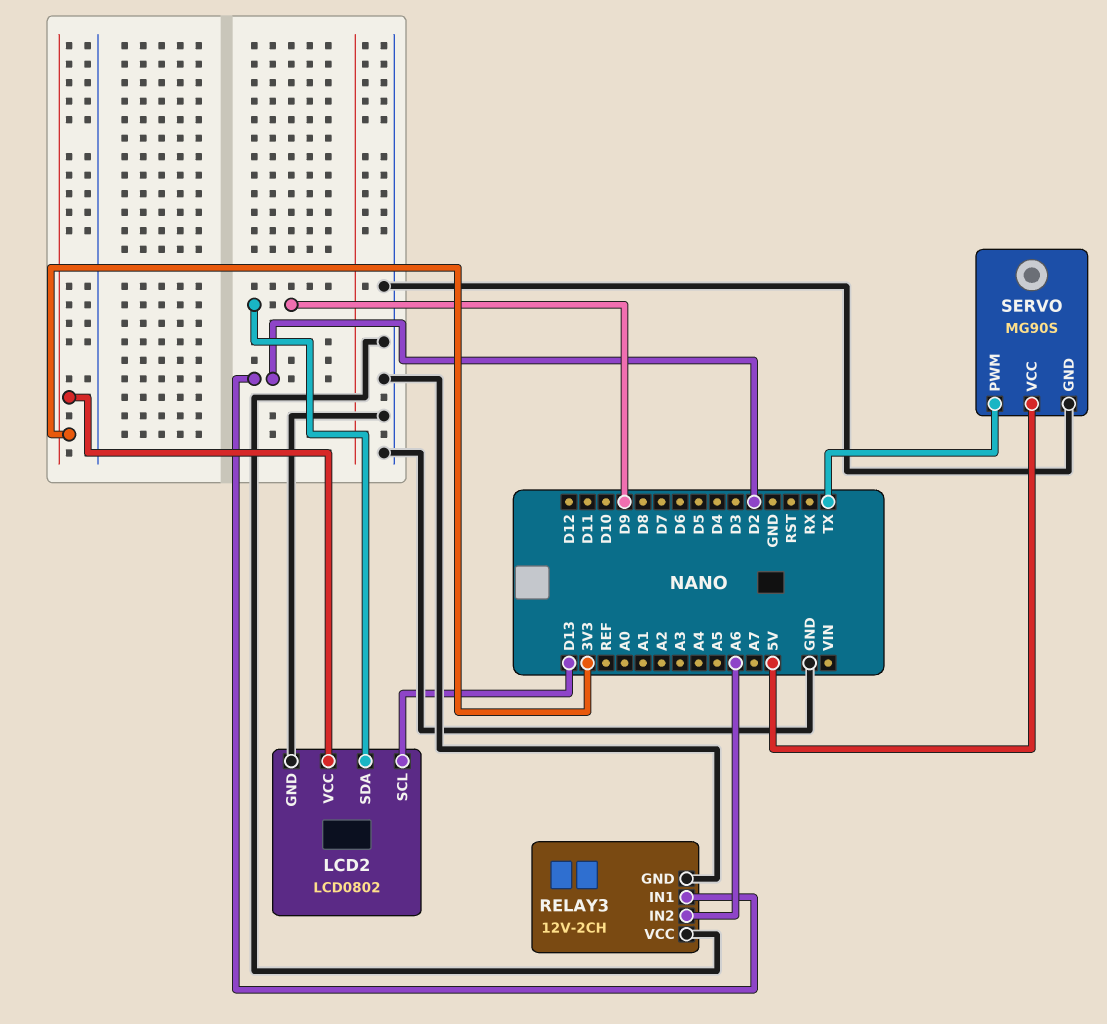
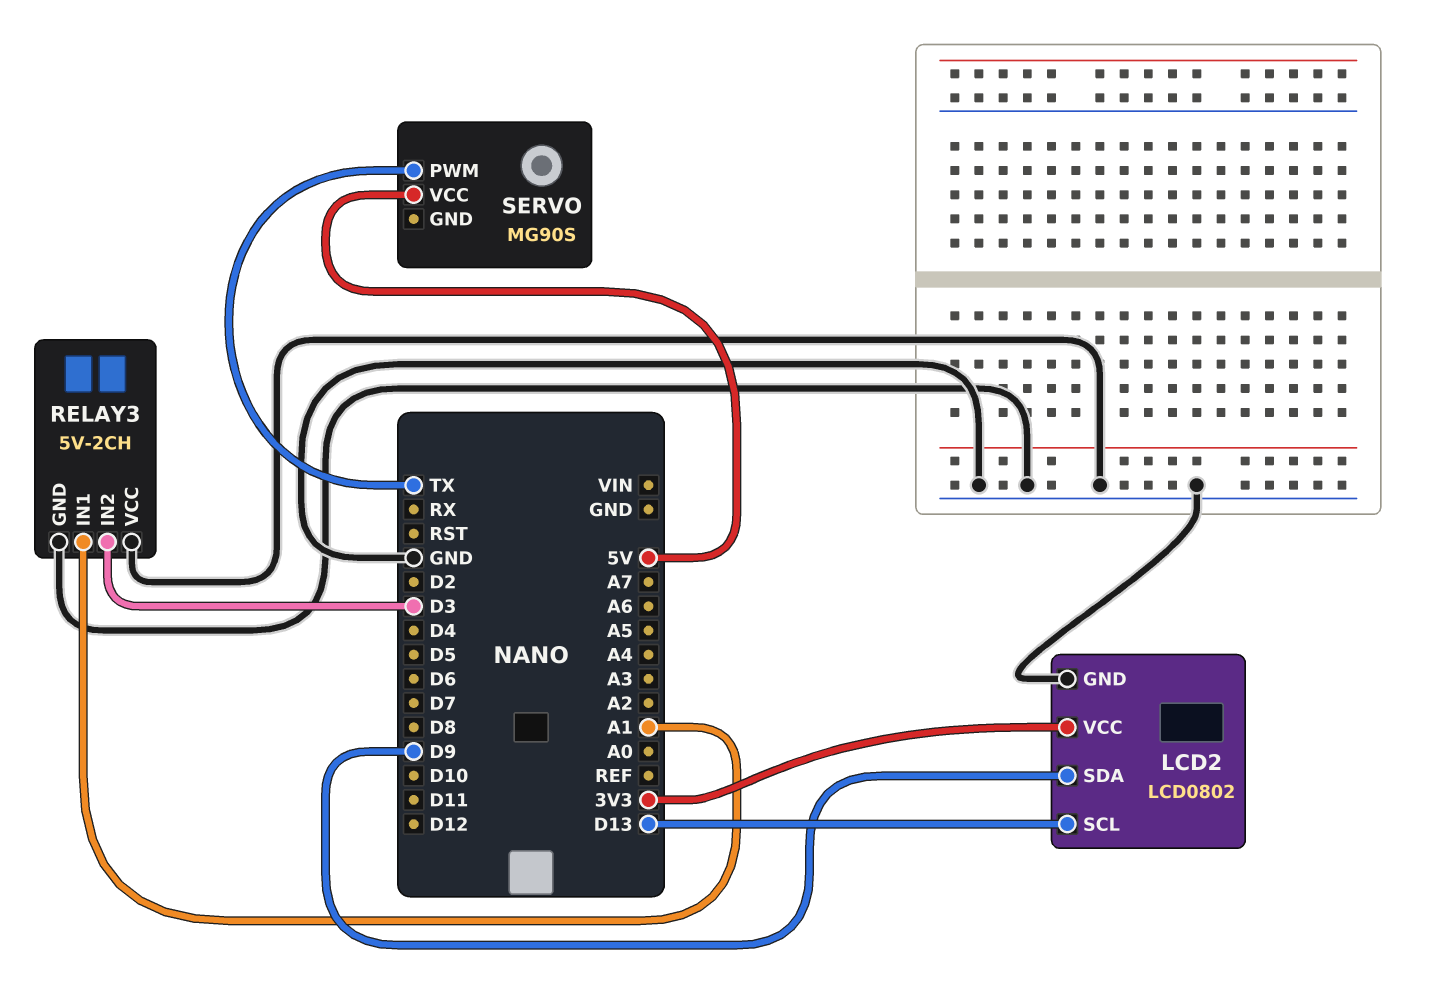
RELAY3: 12V-2CH -> 5V-2CH
RELAY3 pin IN1: D2 -> A1
RELAY3 pin IN2: A6 -> D3
SERVO pin GND: GND -> none

